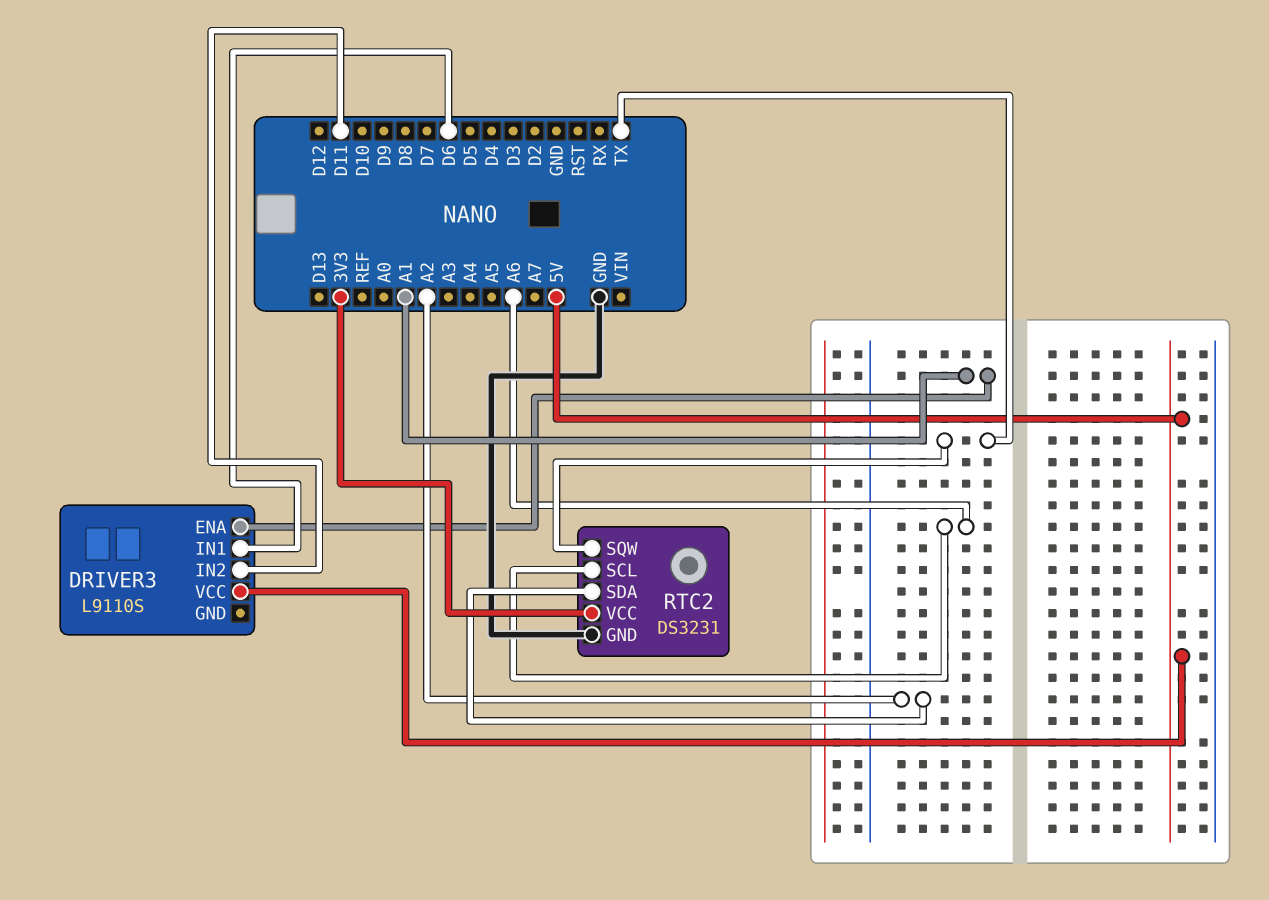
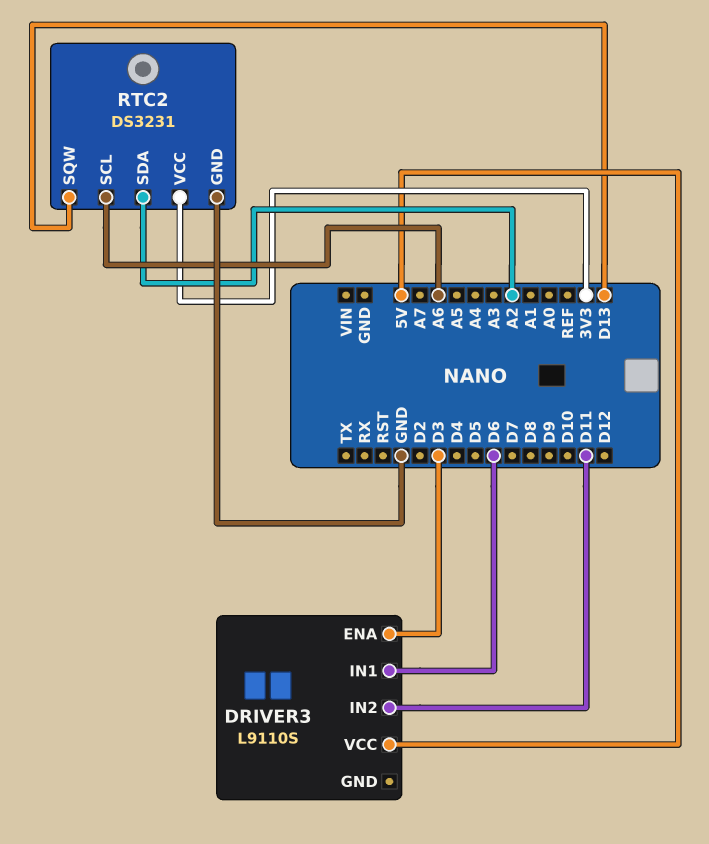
DRIVER3 pin ENA: A1 -> D3
RTC2 pin SQW: TX -> D13

